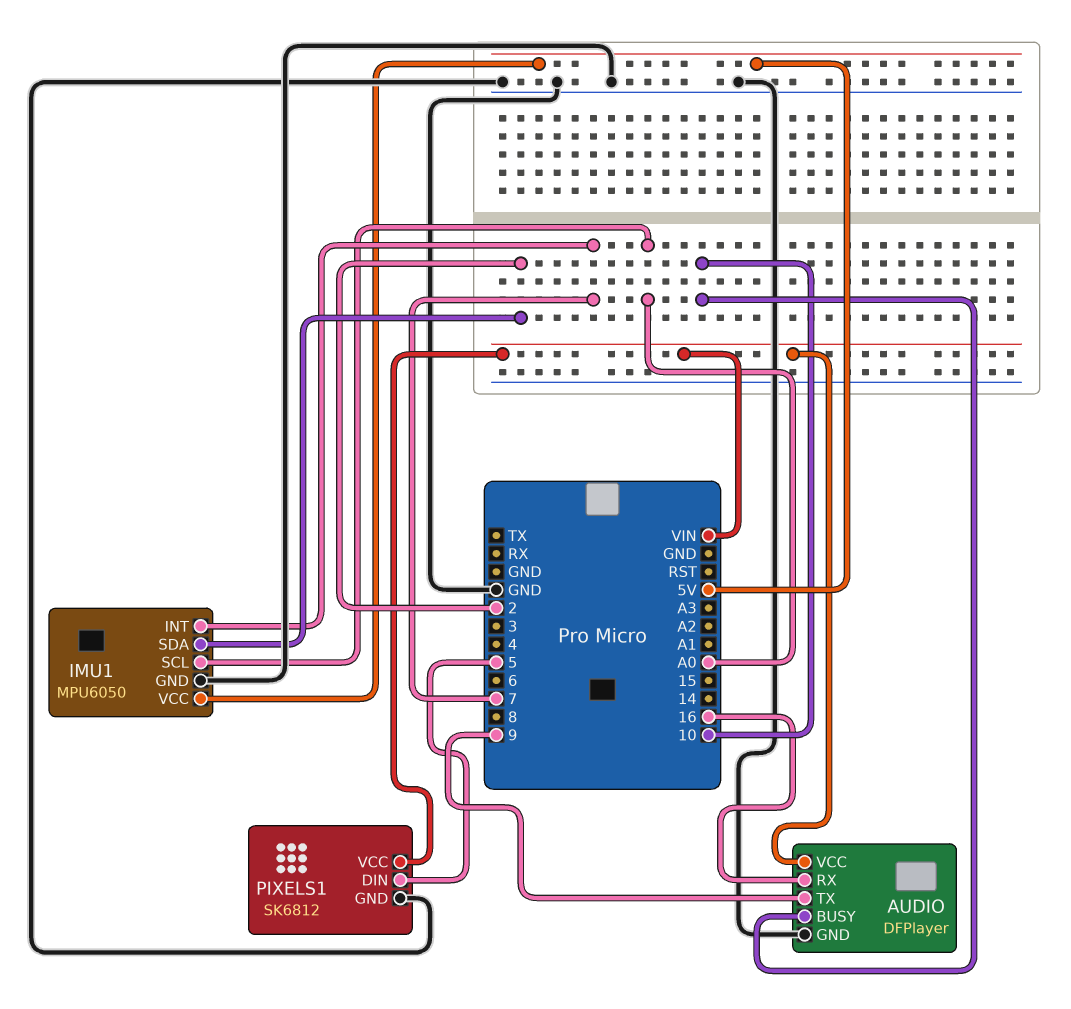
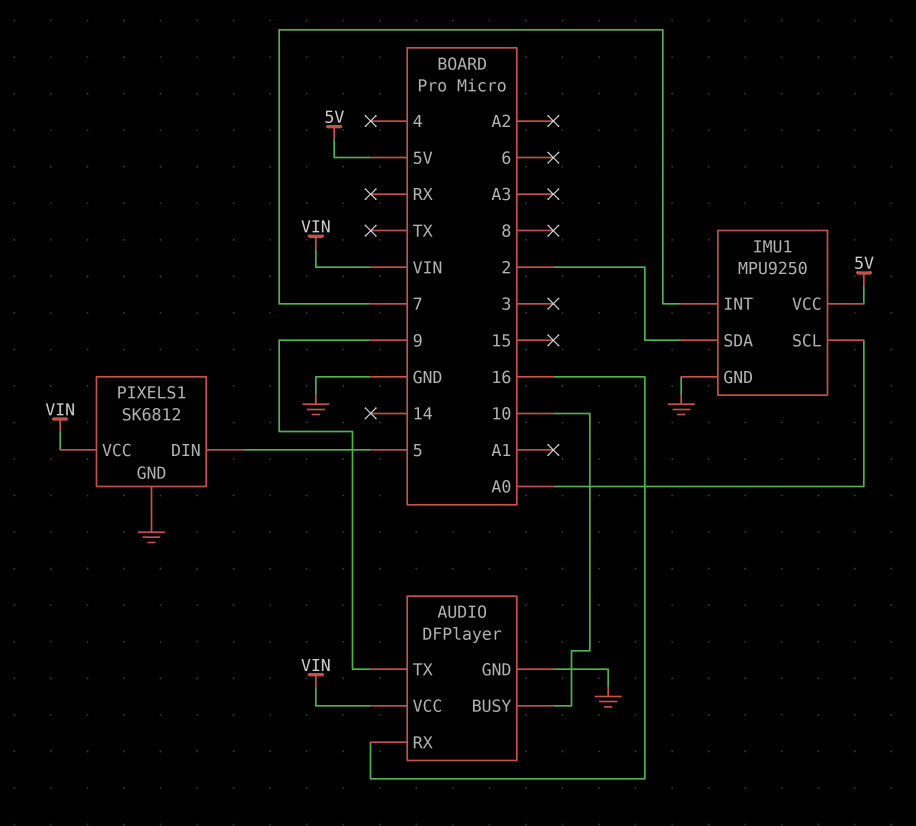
IMU1: MPU6050 -> MPU9250

